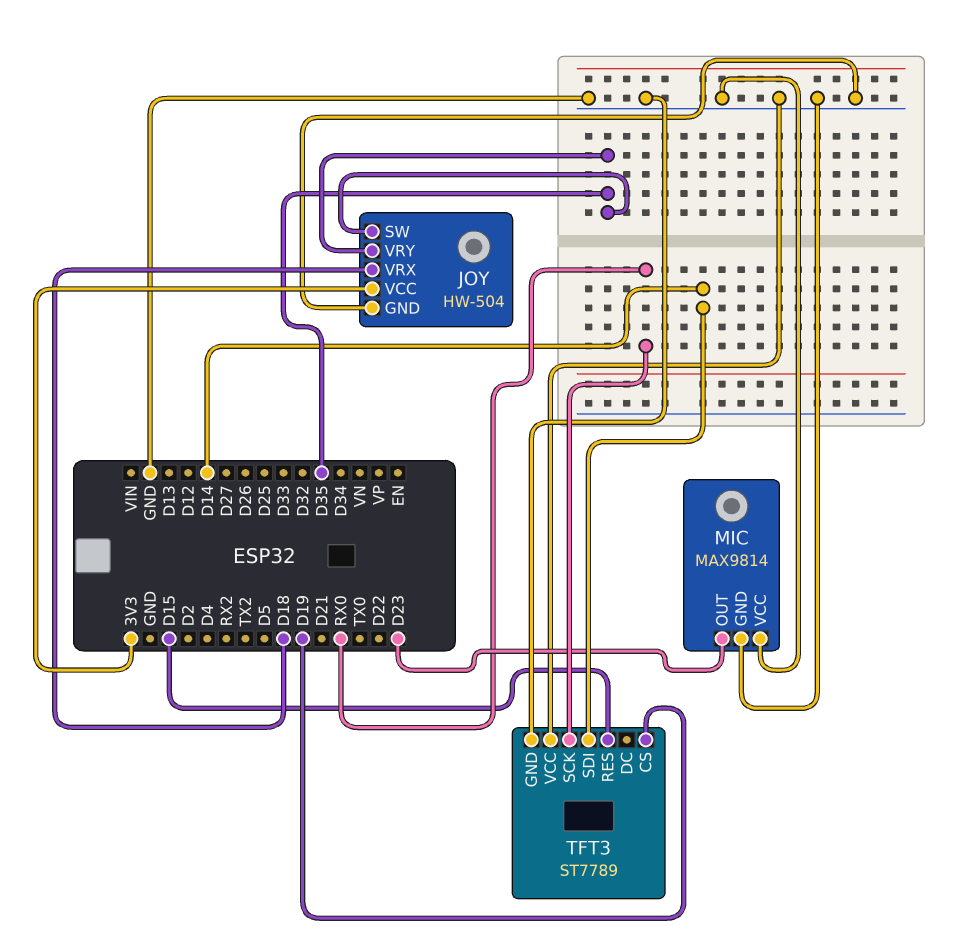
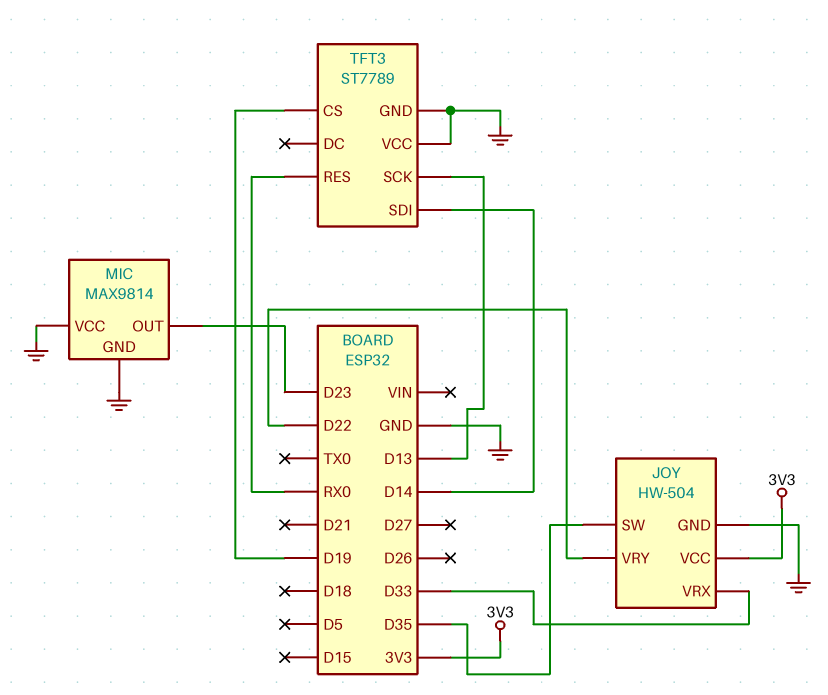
JOY pin VRX: D18 -> D33
JOY pin VRY: D35 -> D22
TFT3 pin RES: D15 -> RX0
TFT3 pin SCK: RX0 -> D13

